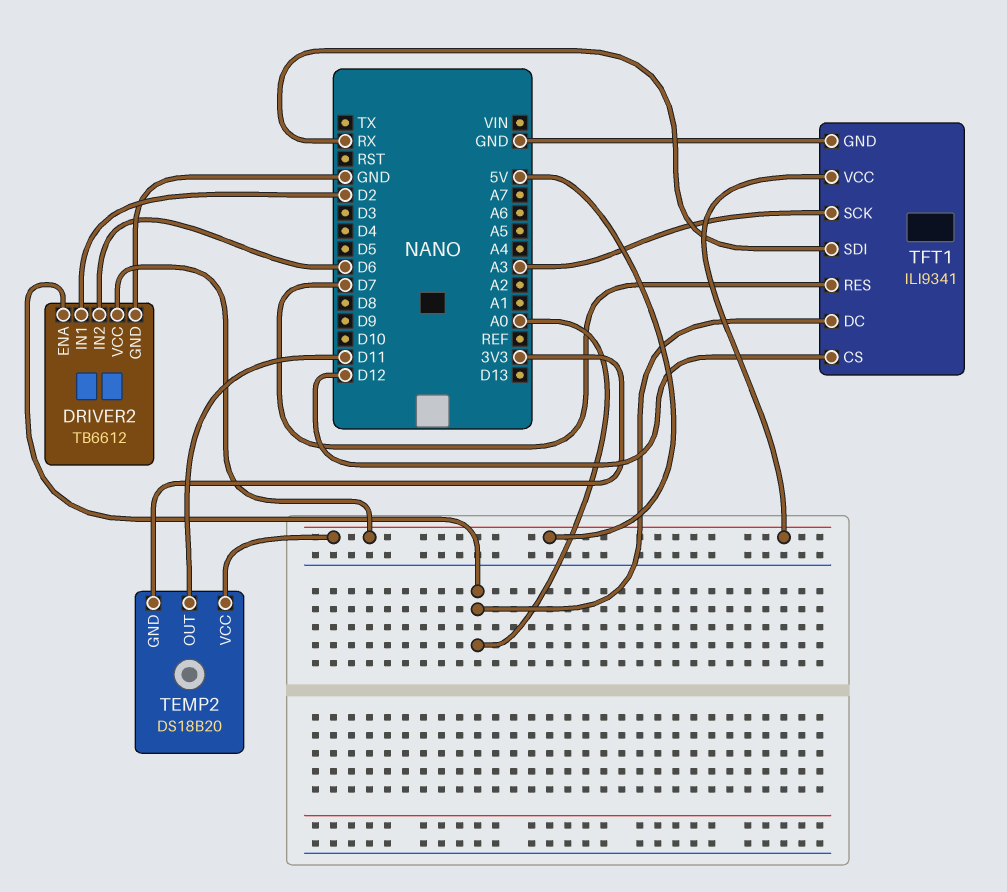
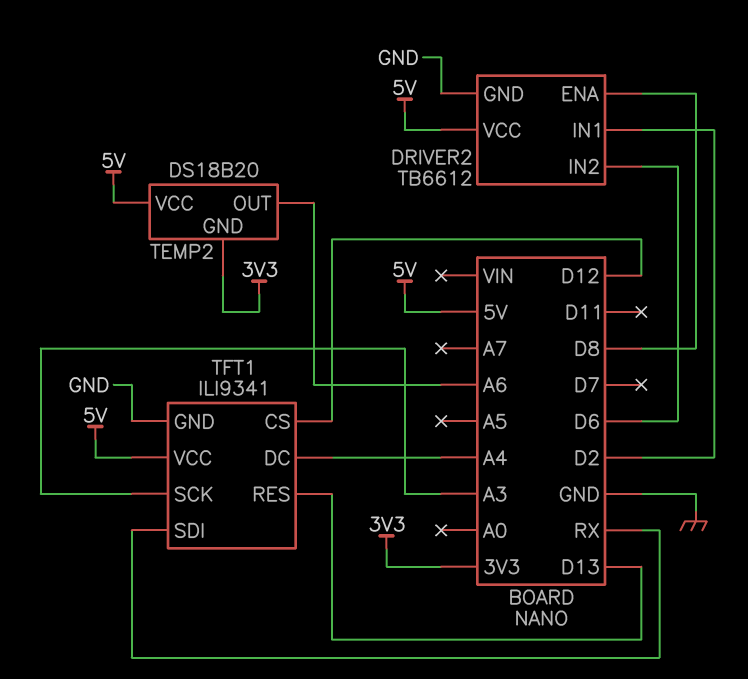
DRIVER2 pin ENA: A0 -> D8
TEMP2 pin OUT: D11 -> A6
TFT1 pin DC: A0 -> A4
TFT1 pin RES: D7 -> D13

